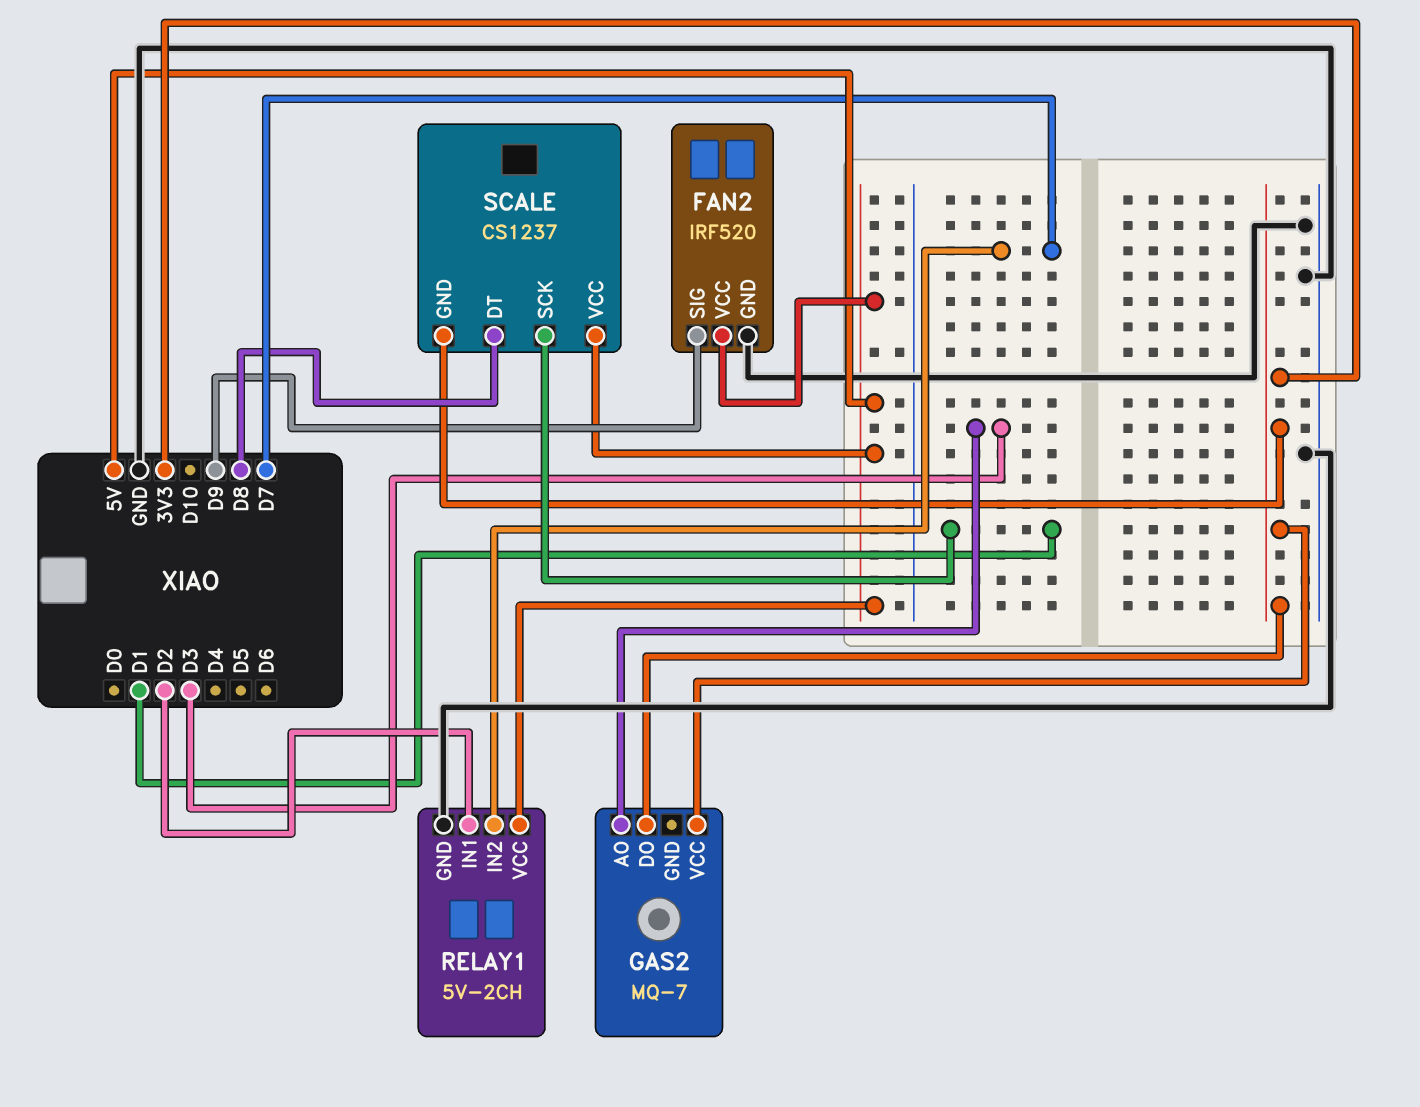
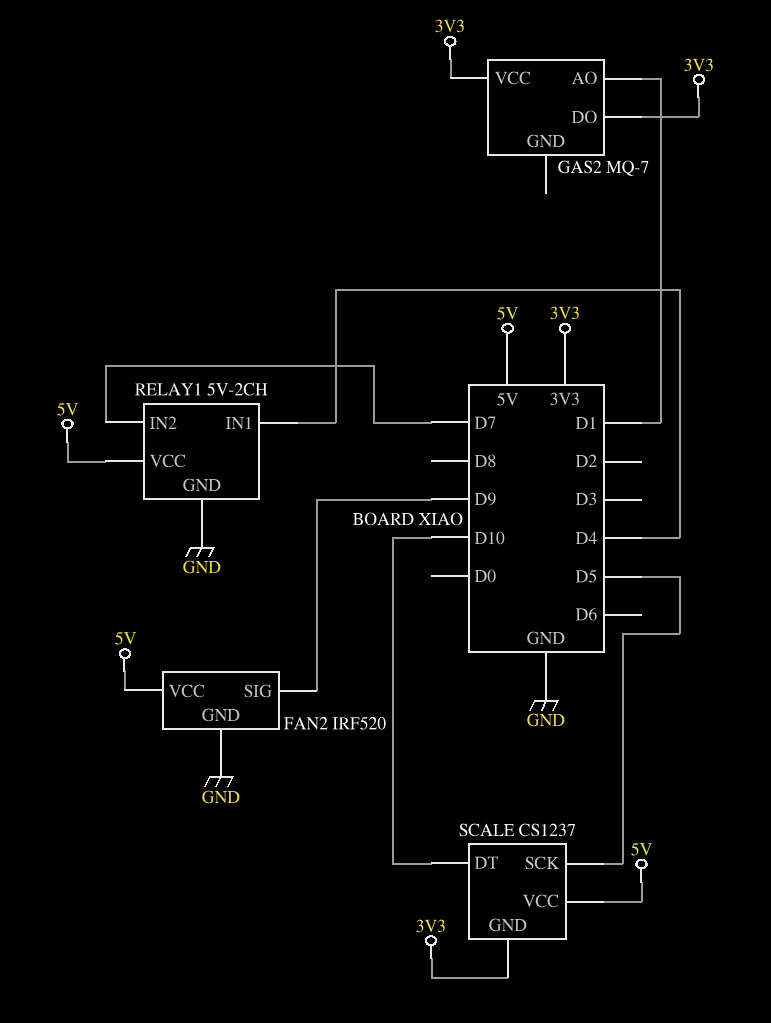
GAS2 pin AO: D3 -> D1
RELAY1 pin IN1: D2 -> D4
SCALE pin DT: D8 -> D10
SCALE pin SCK: D1 -> D5

